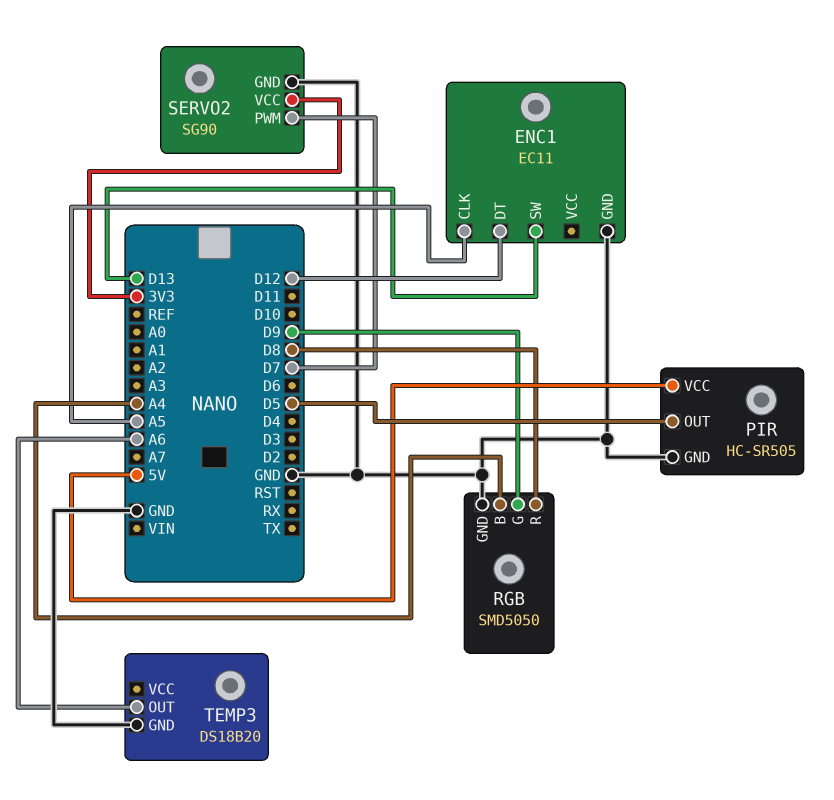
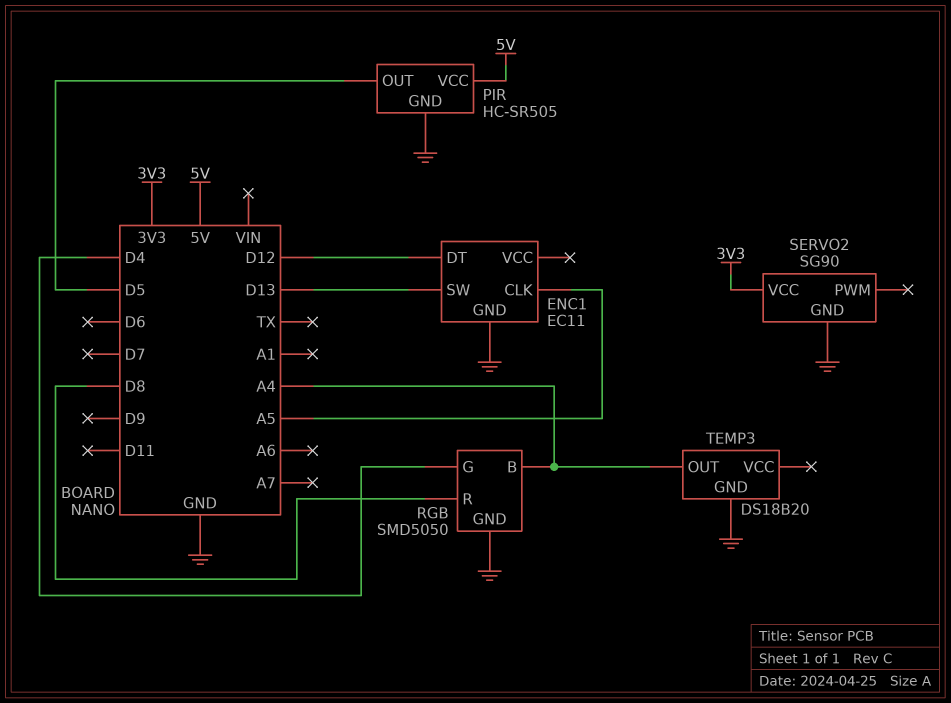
RGB pin G: D9 -> D4
SERVO2 pin PWM: D7 -> none
TEMP3 pin OUT: A6 -> A4

